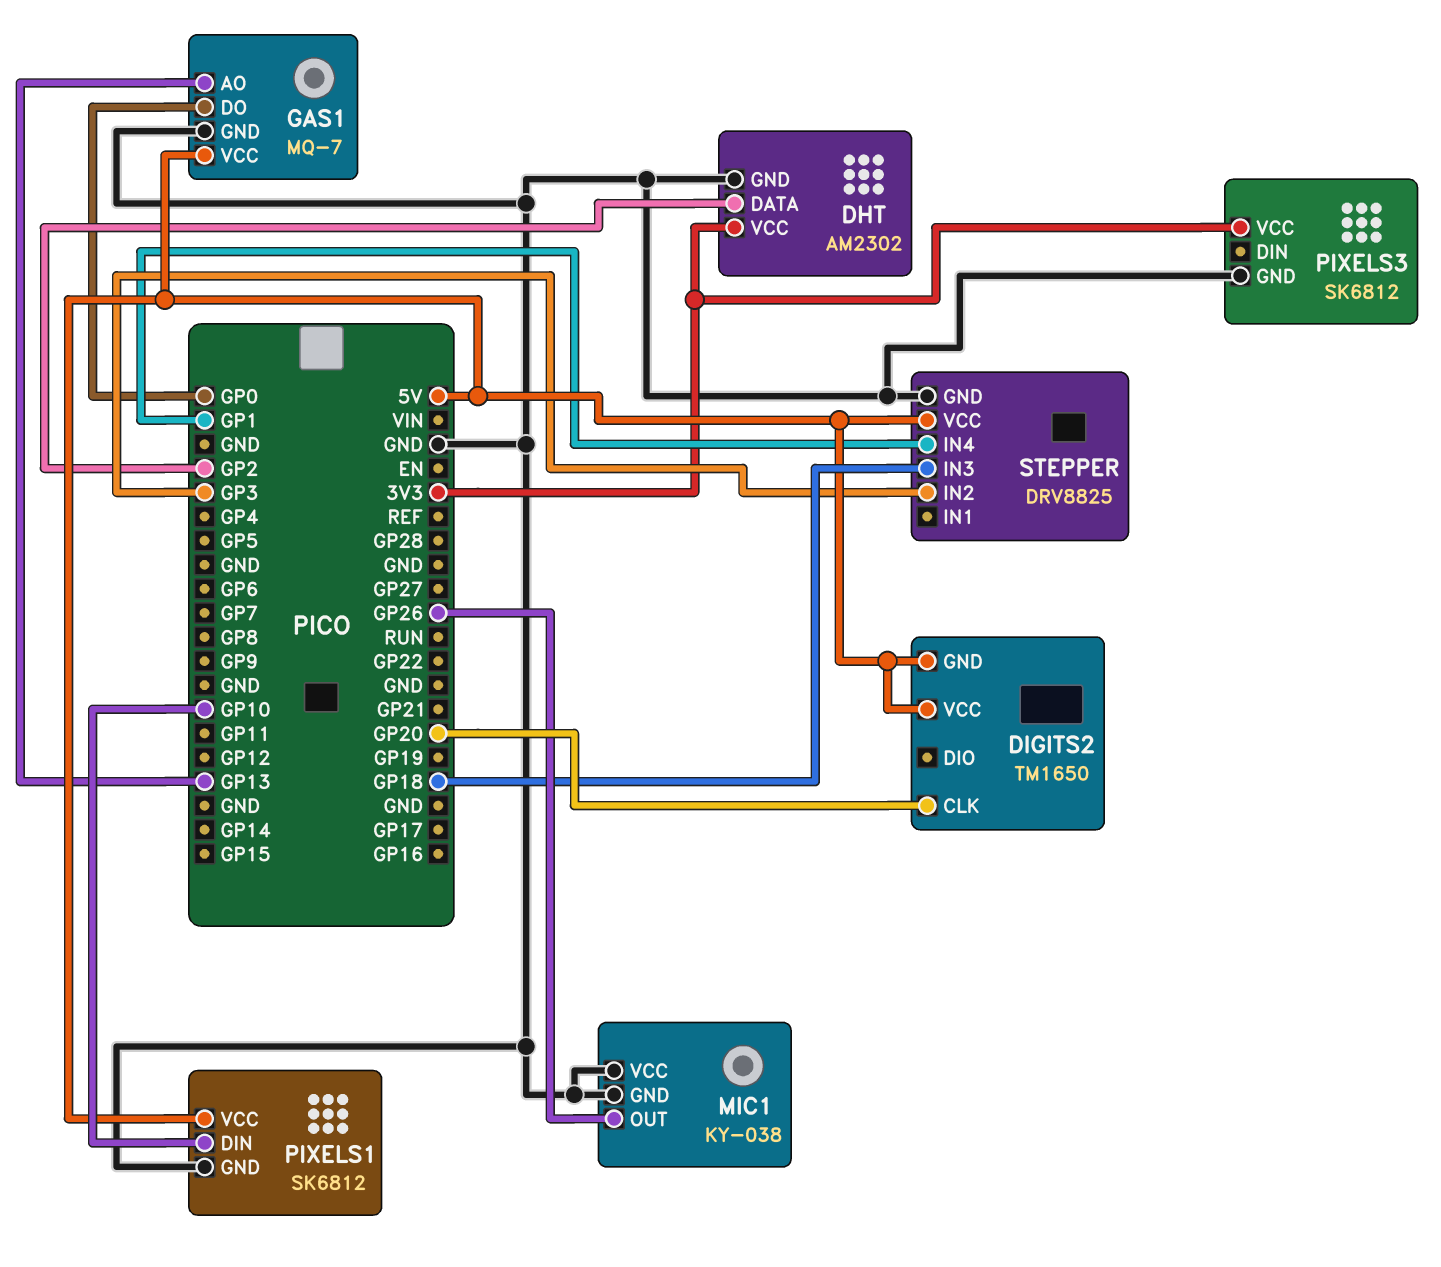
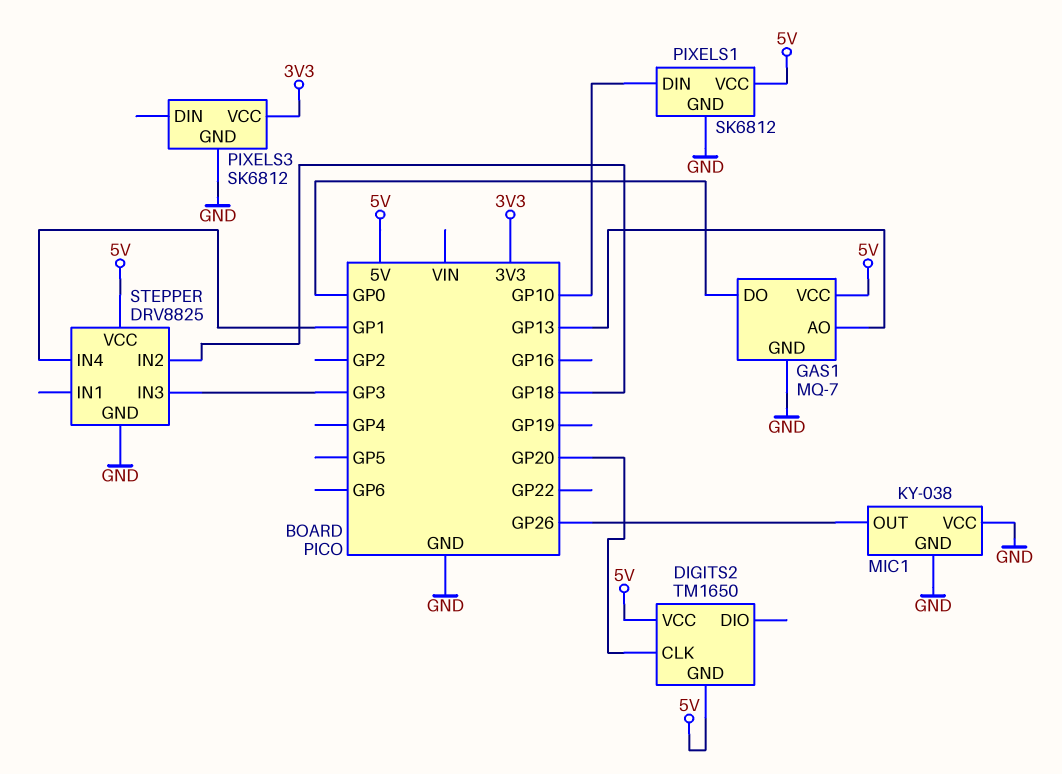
DHT: AM2302 -> none
DHT pin DATA: GP2 -> none
DHT pin GND: GND -> none
DHT pin VCC: 3V3 -> none
STEPPER pin IN2: GP3 -> GP18
STEPPER pin IN3: GP18 -> GP3

